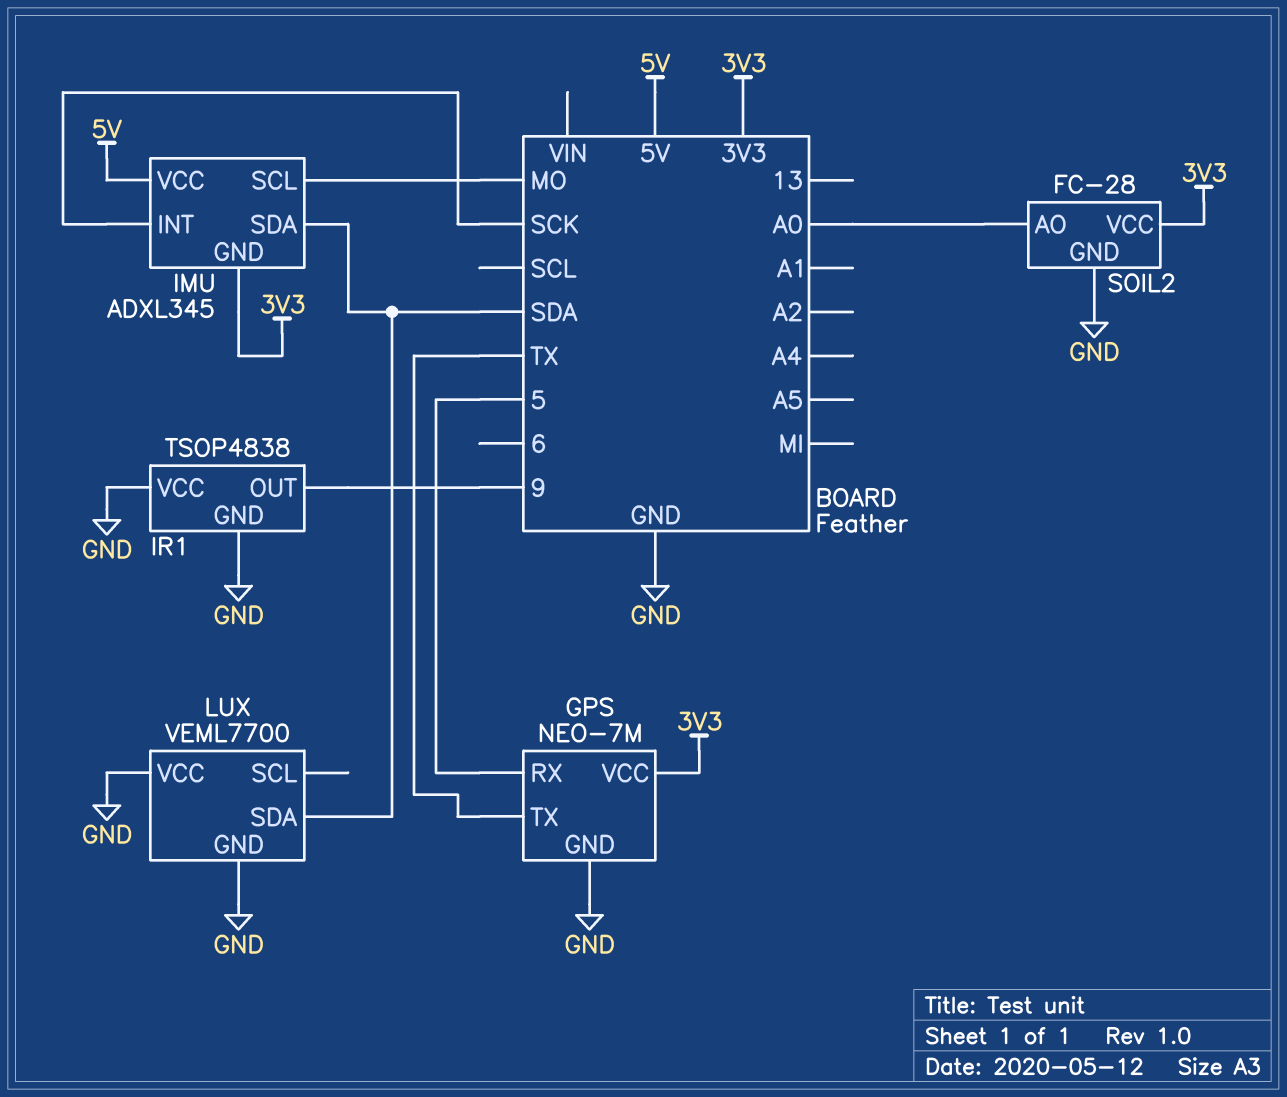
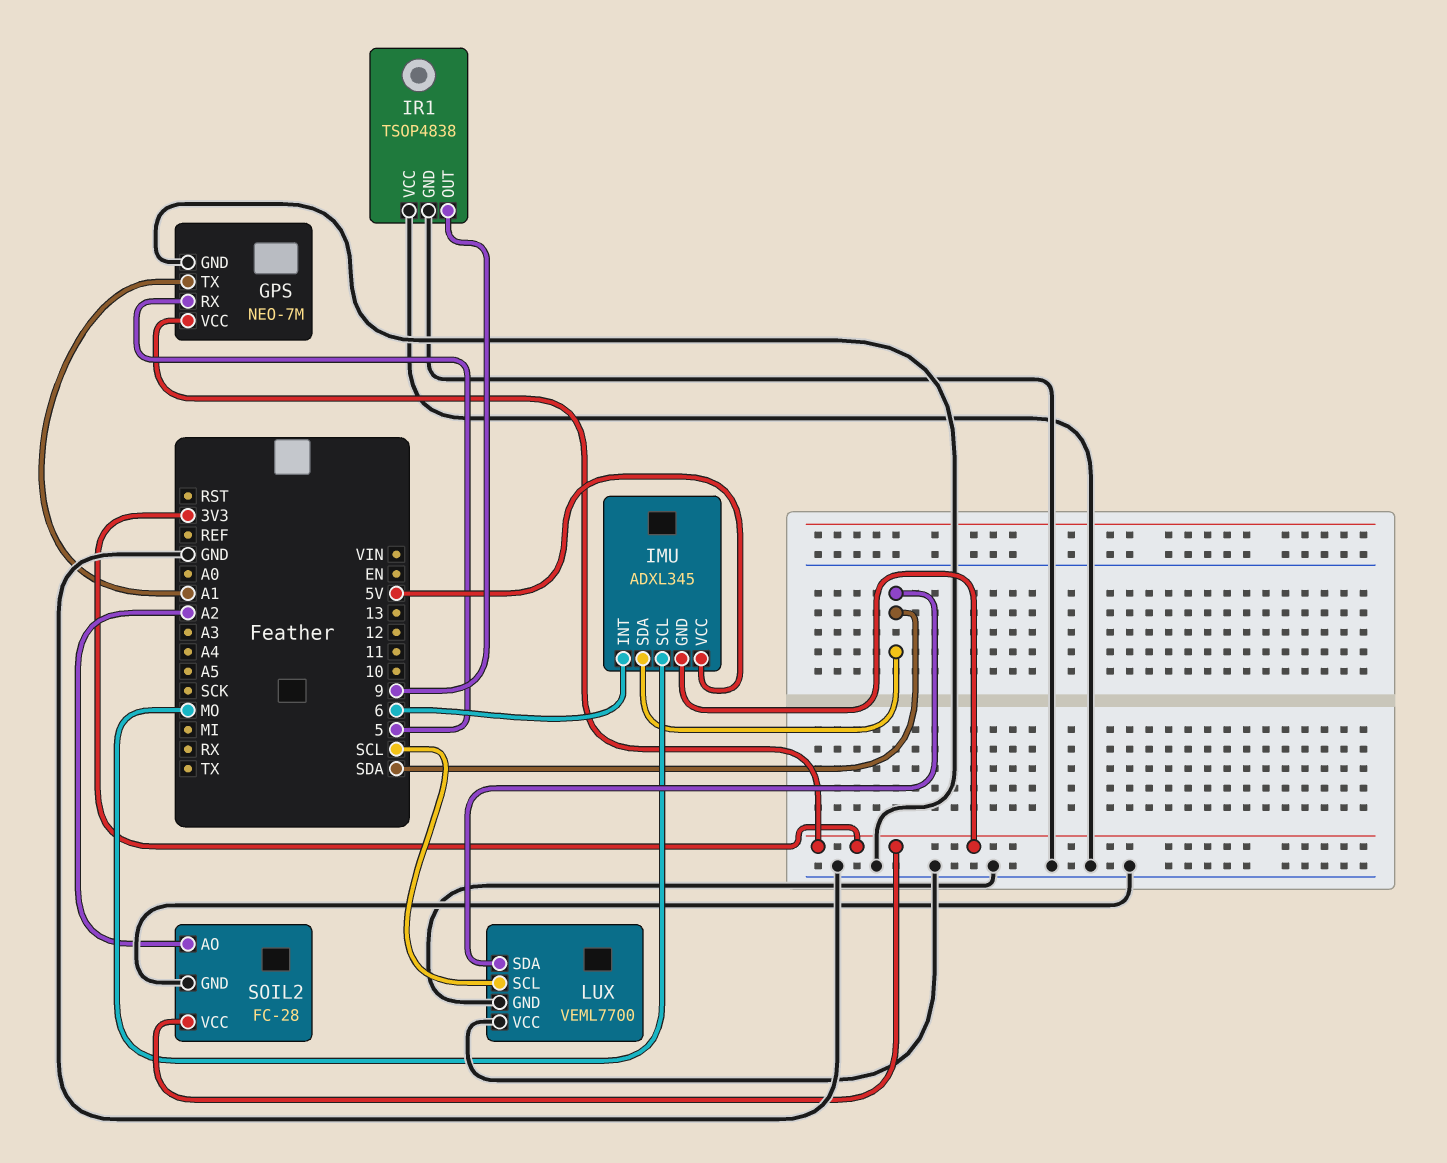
GPS pin TX: TX -> A1
IMU pin INT: SCK -> 6
LUX pin SCL: none -> SCL
SOIL2 pin AO: A0 -> A2

